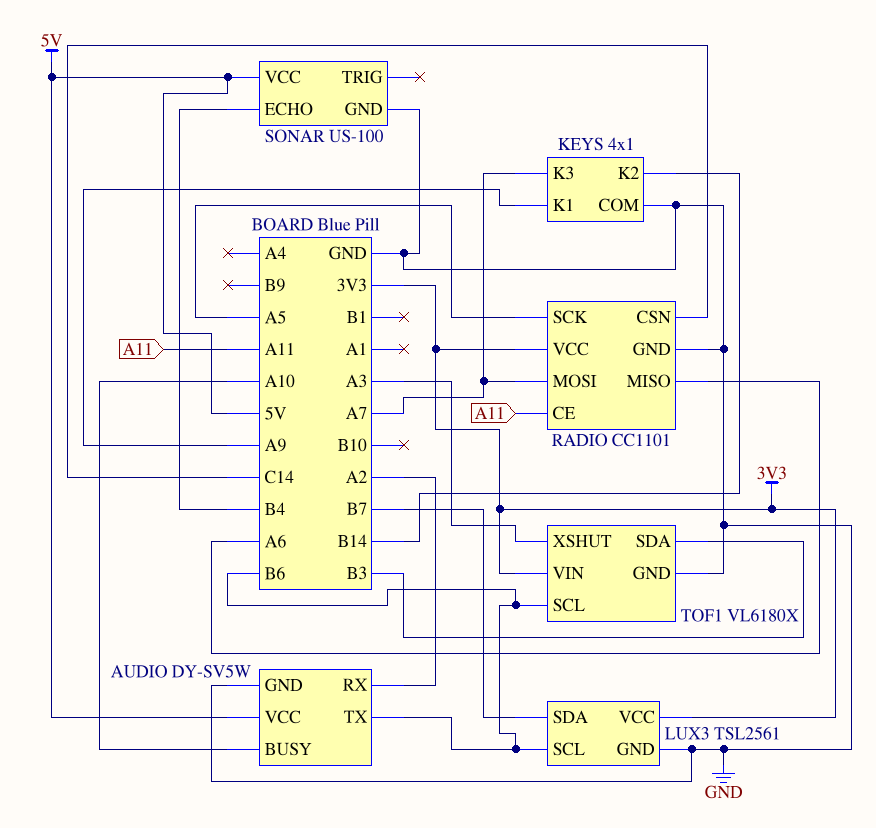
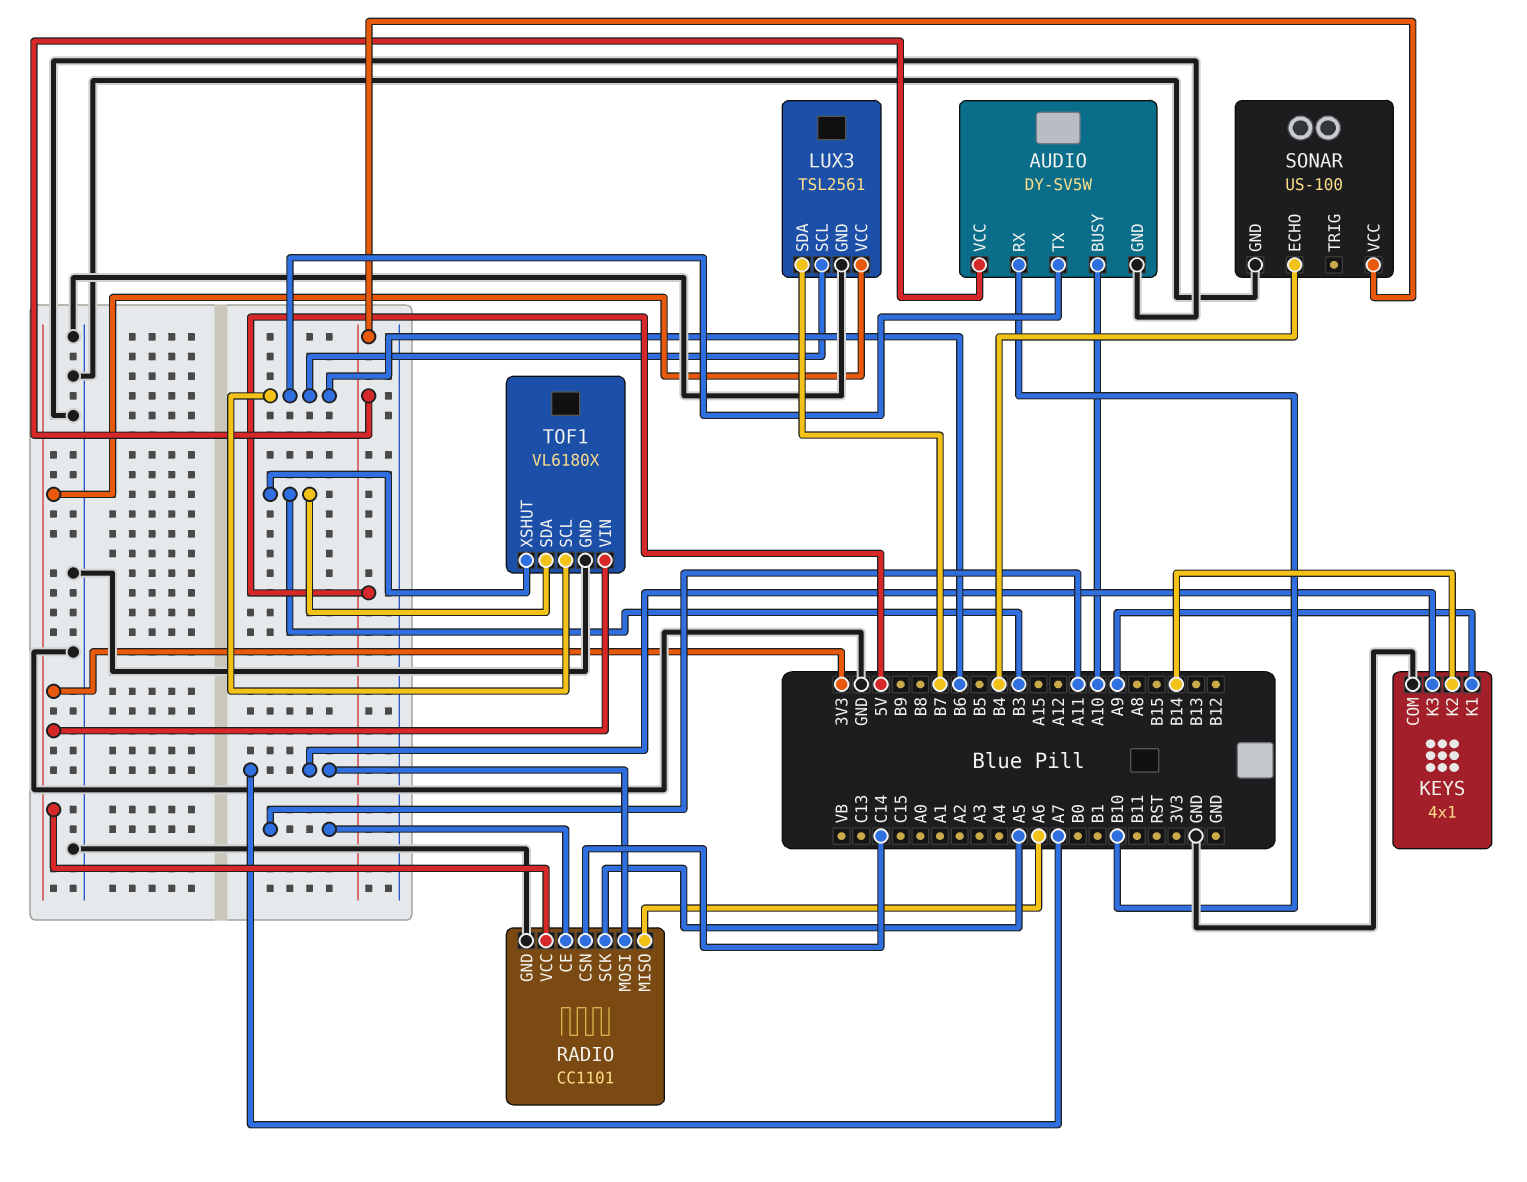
AUDIO pin RX: A2 -> B10
TOF1 pin XSHUT: A3 -> B3

